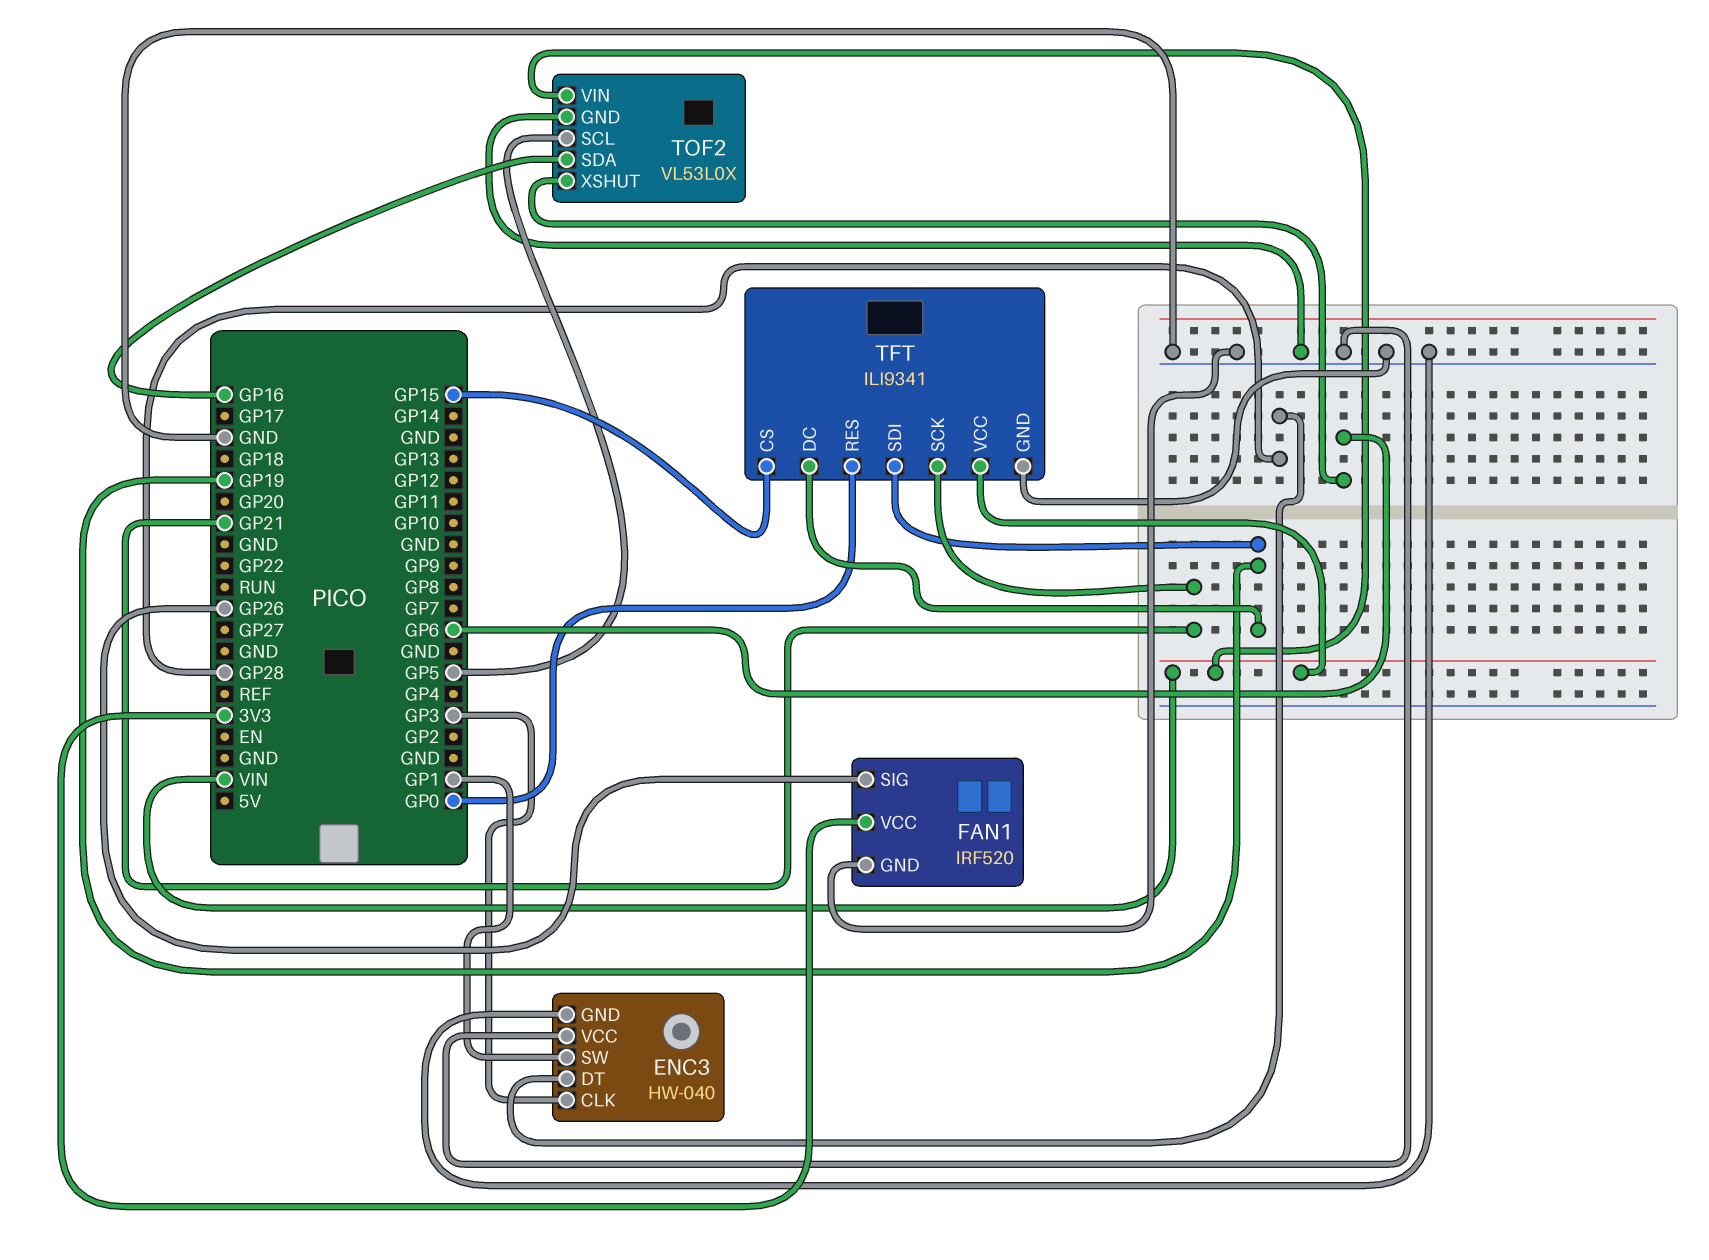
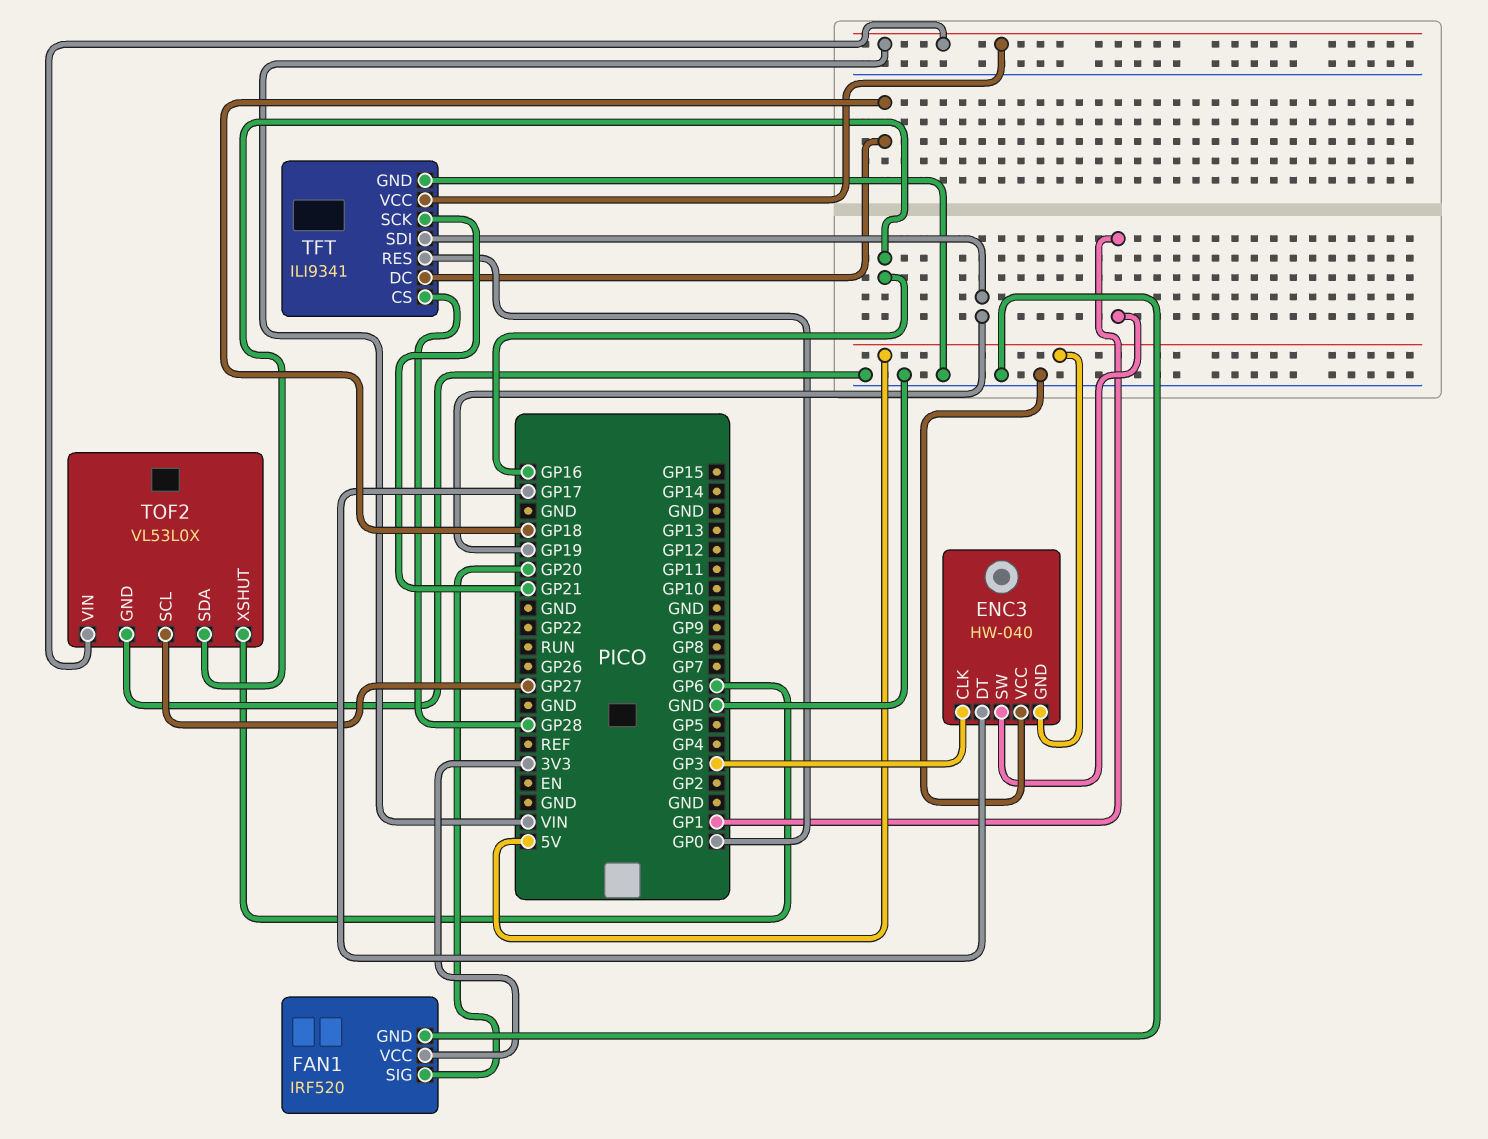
ENC3 pin DT: GP28 -> GP17
ENC3 pin GND: GND -> 5V
FAN1 pin SIG: GP26 -> GP20
TFT pin CS: GP15 -> GP28
TFT pin DC: GP19 -> GP18
TOF2 pin SCL: GP5 -> GP27

